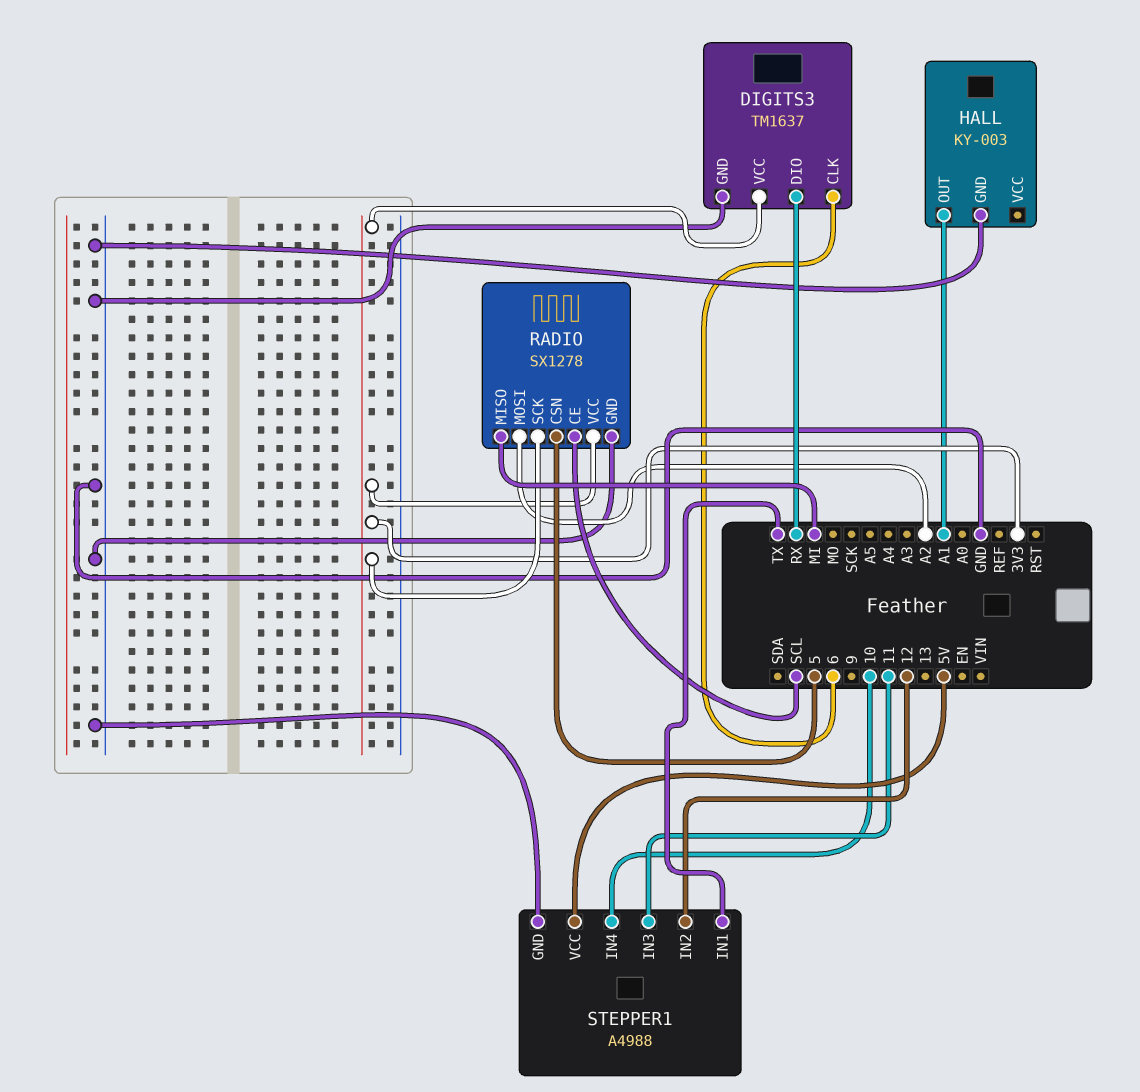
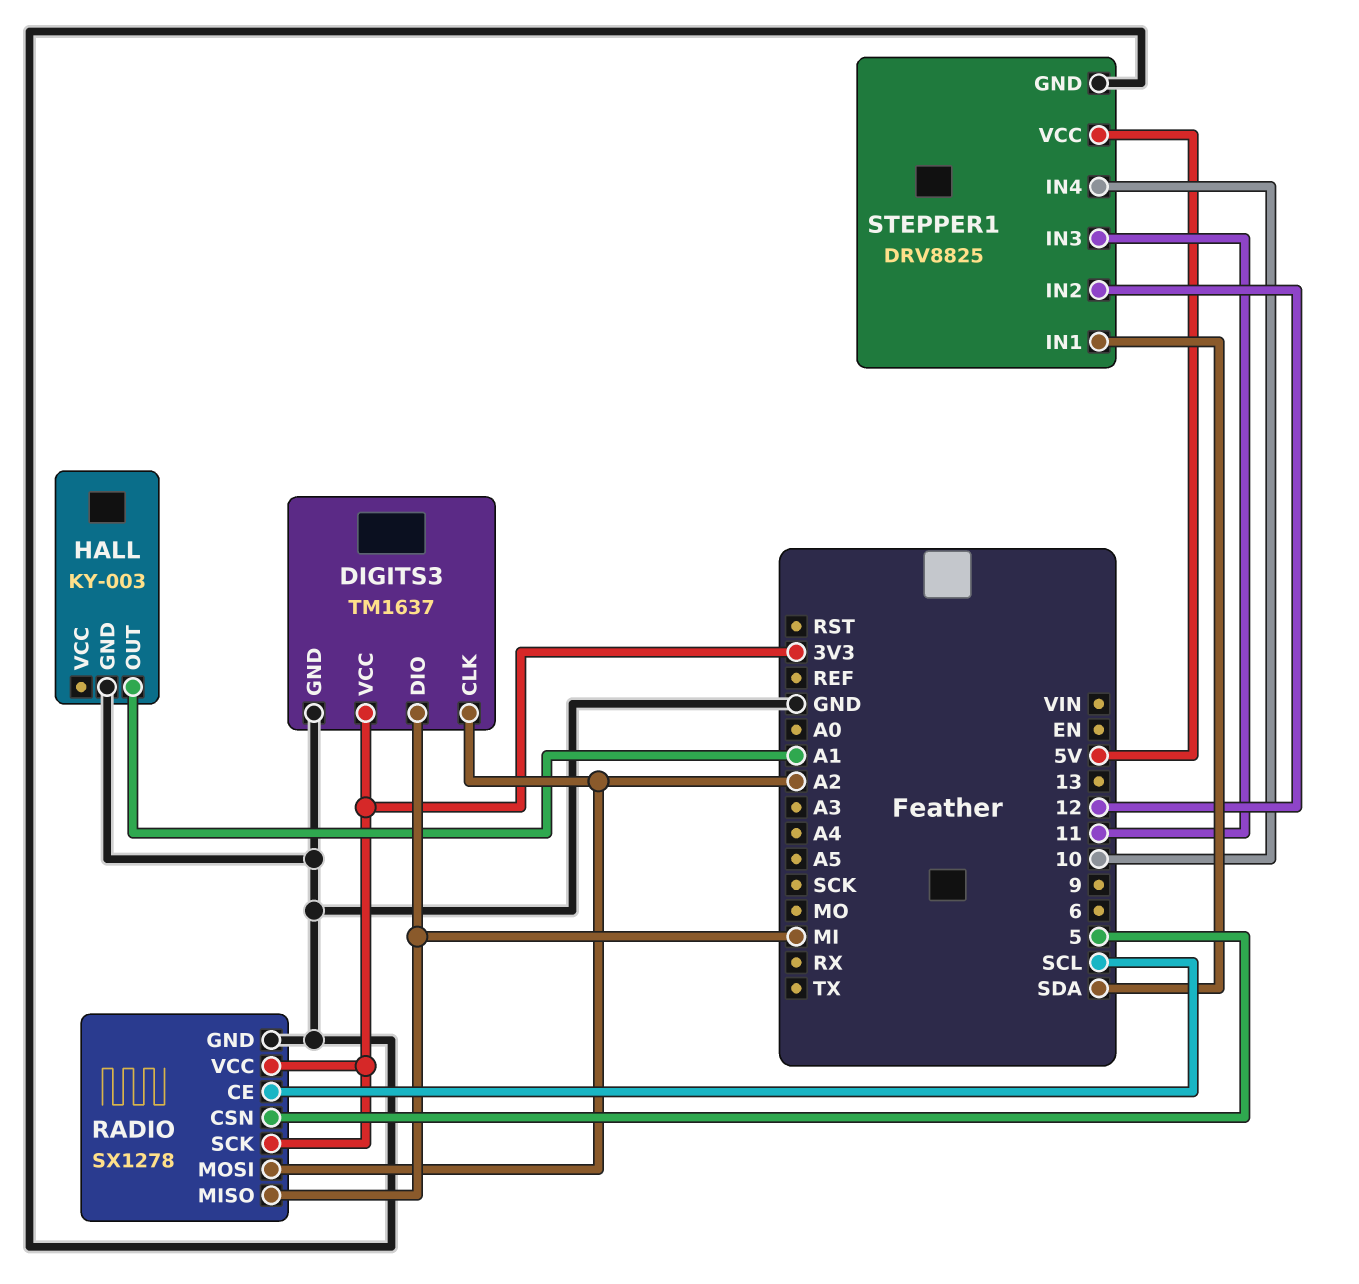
DIGITS3 pin CLK: 6 -> A2
DIGITS3 pin DIO: RX -> MI
STEPPER1: A4988 -> DRV8825
STEPPER1 pin IN1: TX -> SDA

